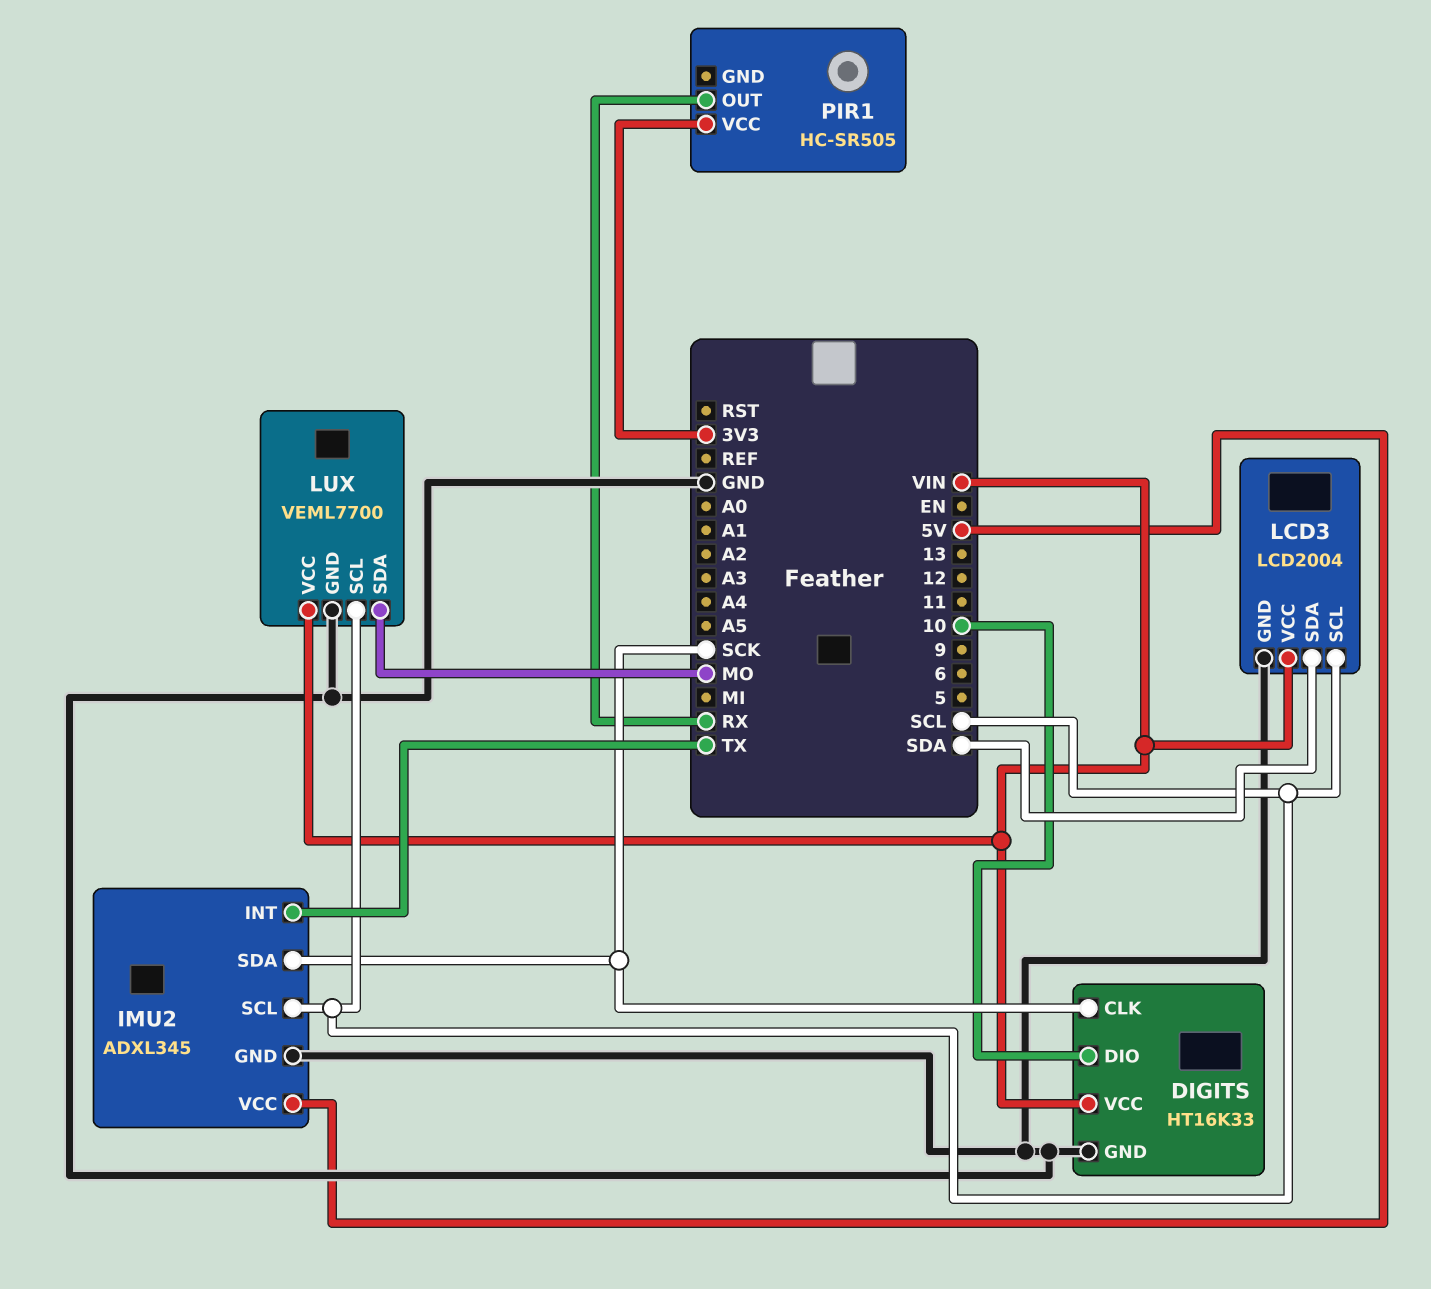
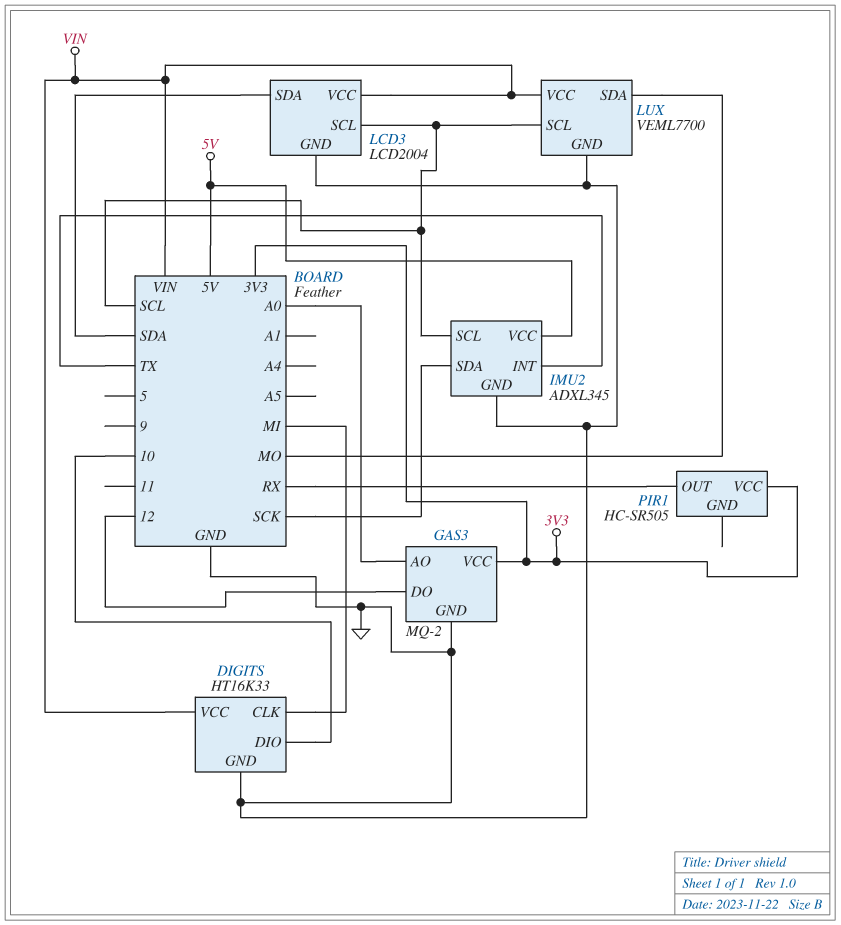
DIGITS pin CLK: SCK -> MI
GAS3: none -> MQ-2
GAS3 pin AO: none -> A0
GAS3 pin DO: none -> 12
GAS3 pin GND: none -> GND
GAS3 pin VCC: none -> 3V3

